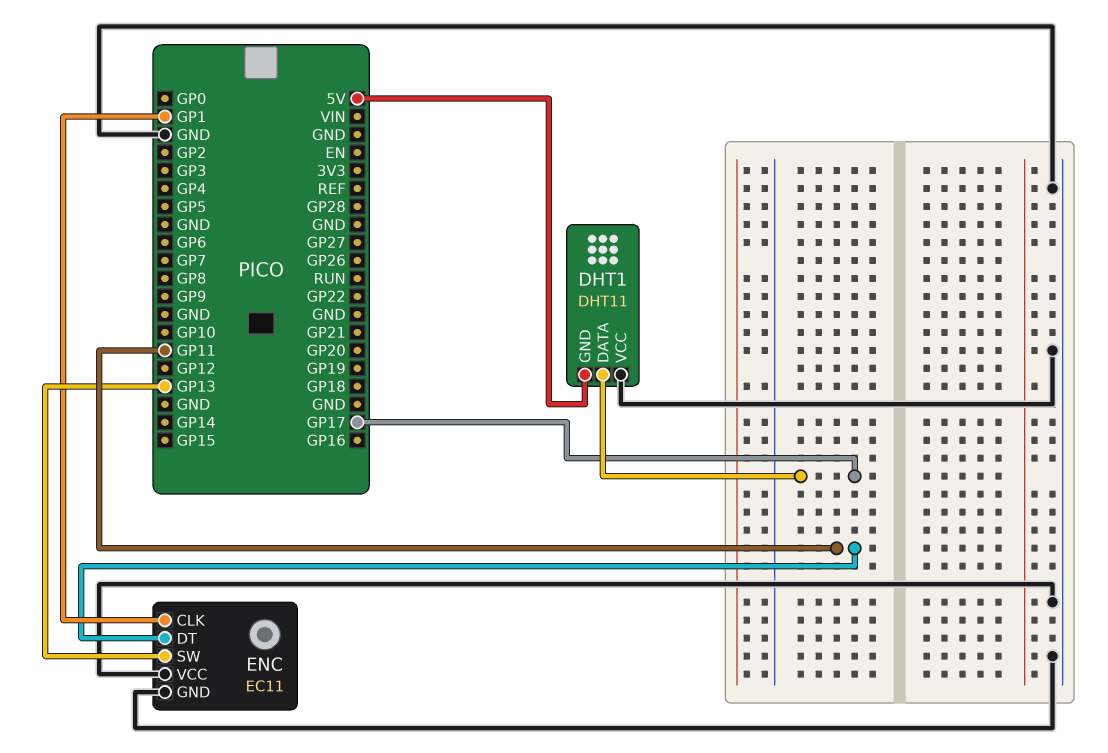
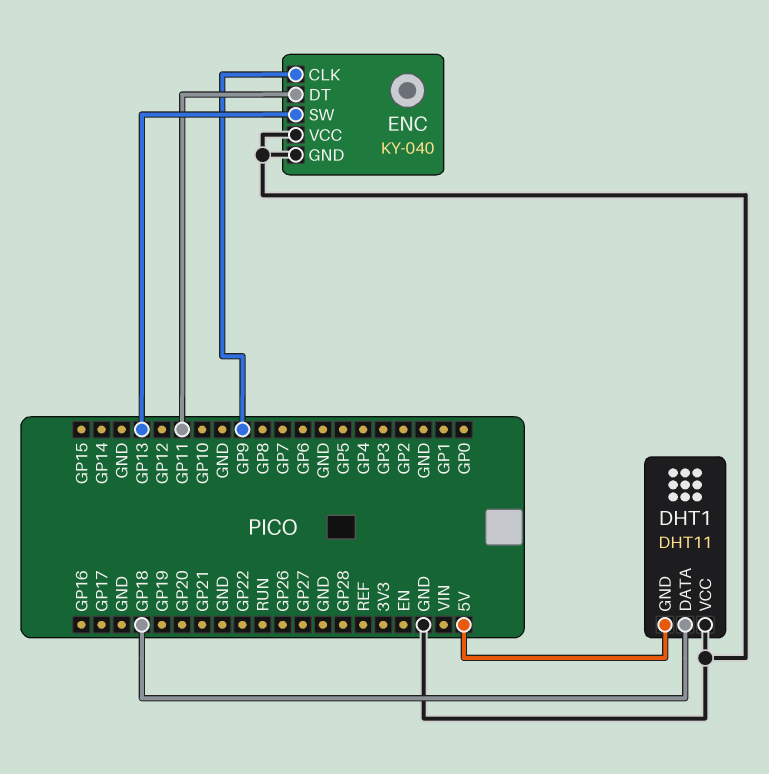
DHT1 pin DATA: GP17 -> GP18
ENC: EC11 -> KY-040
ENC pin CLK: GP1 -> GP9

